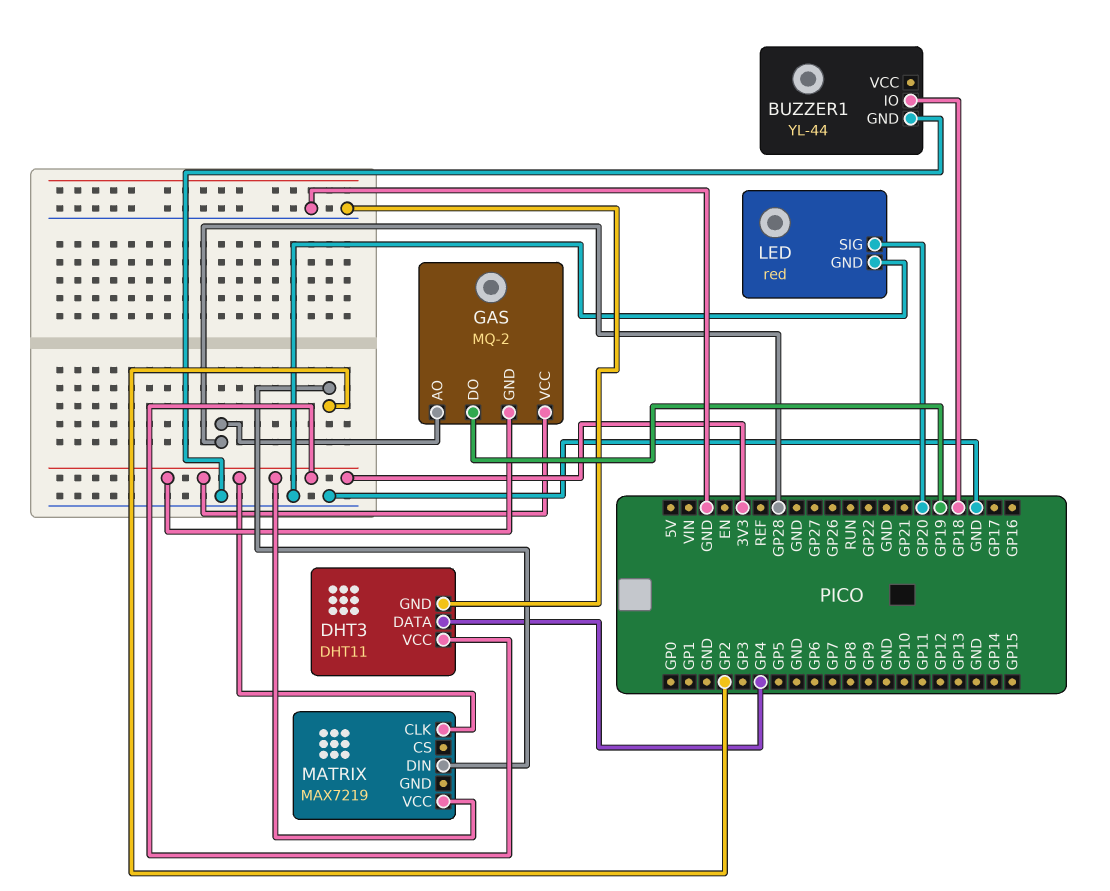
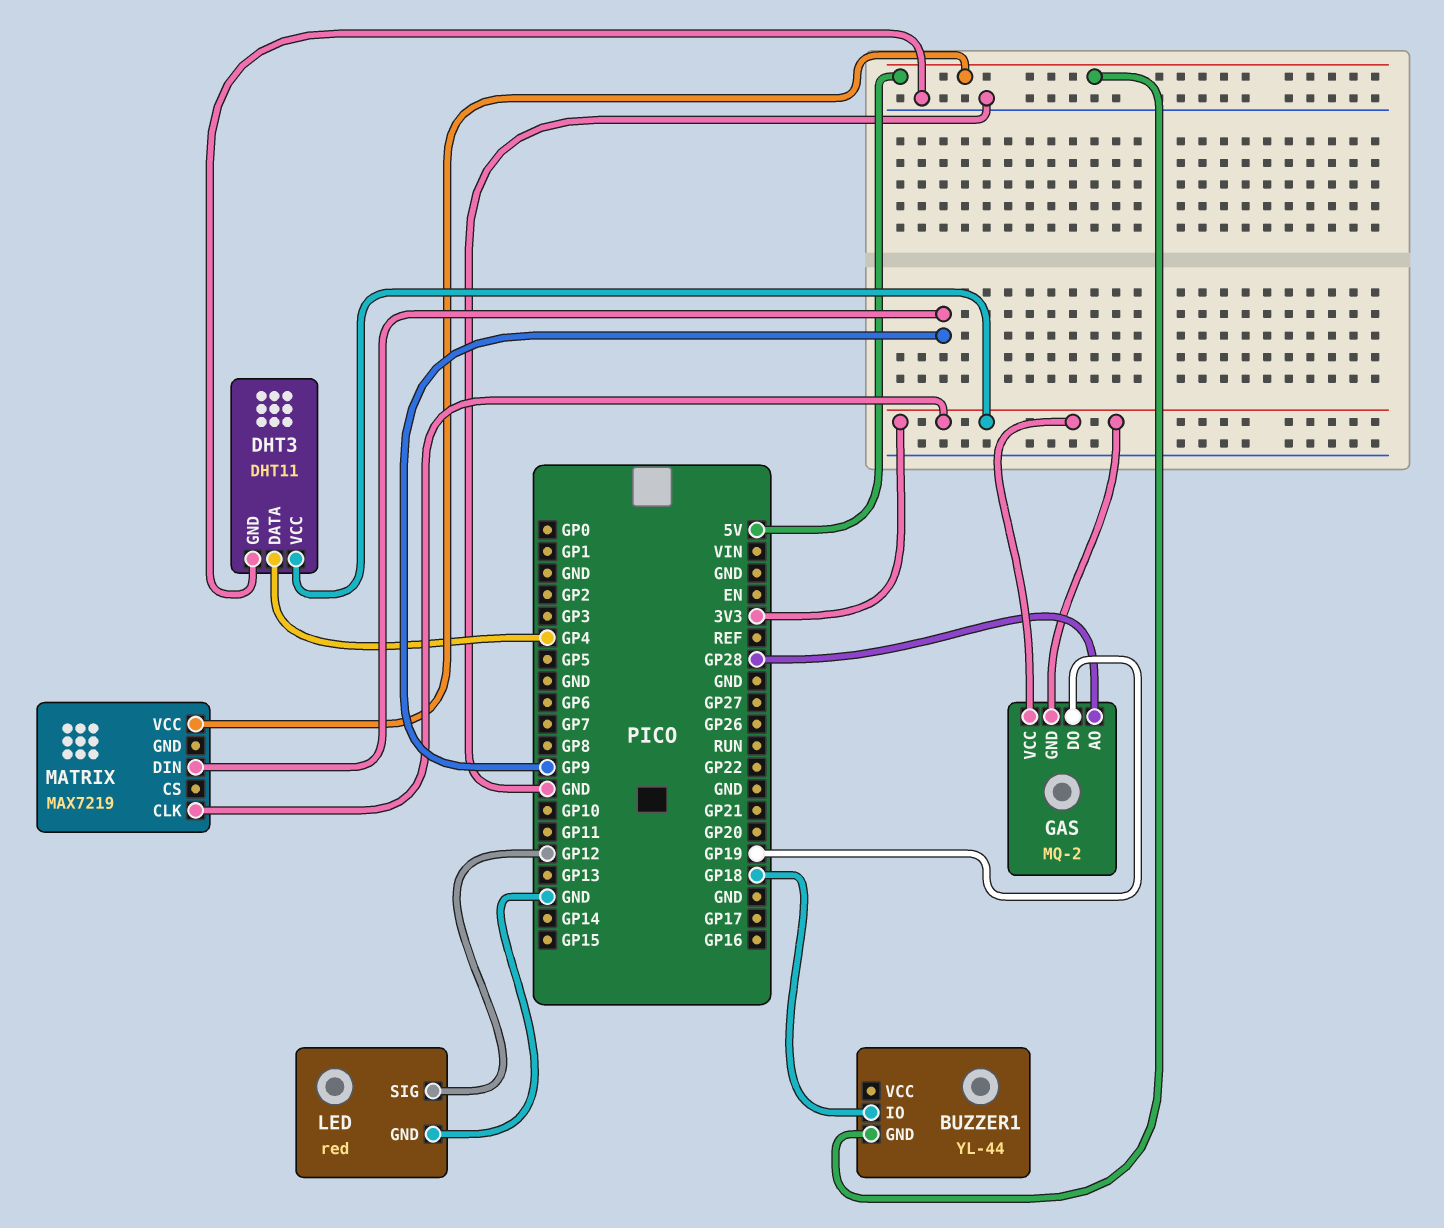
BUZZER1 pin GND: GND -> 5V
LED pin SIG: GP20 -> GP12
MATRIX pin DIN: GP2 -> GP9
MATRIX pin VCC: 3V3 -> 5V

